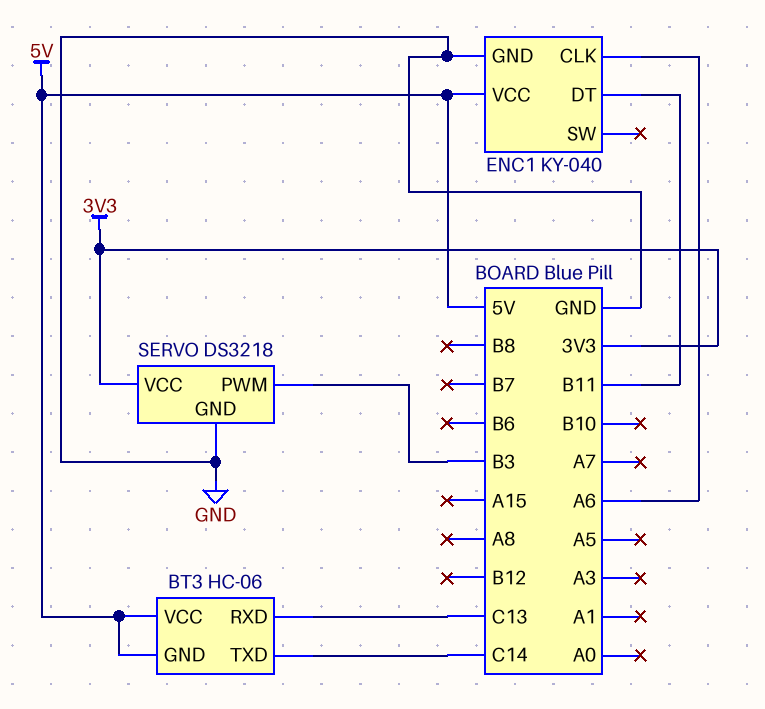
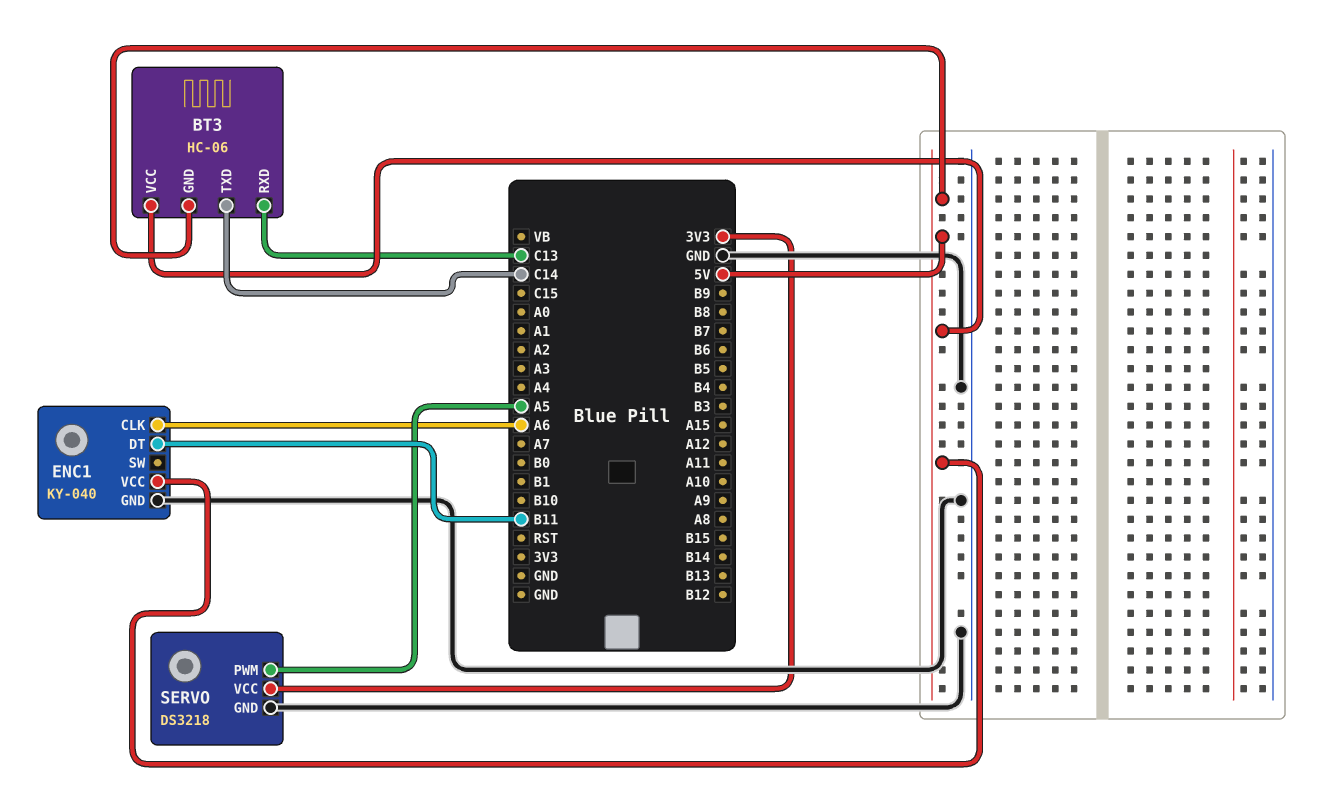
SERVO pin PWM: B3 -> A5

